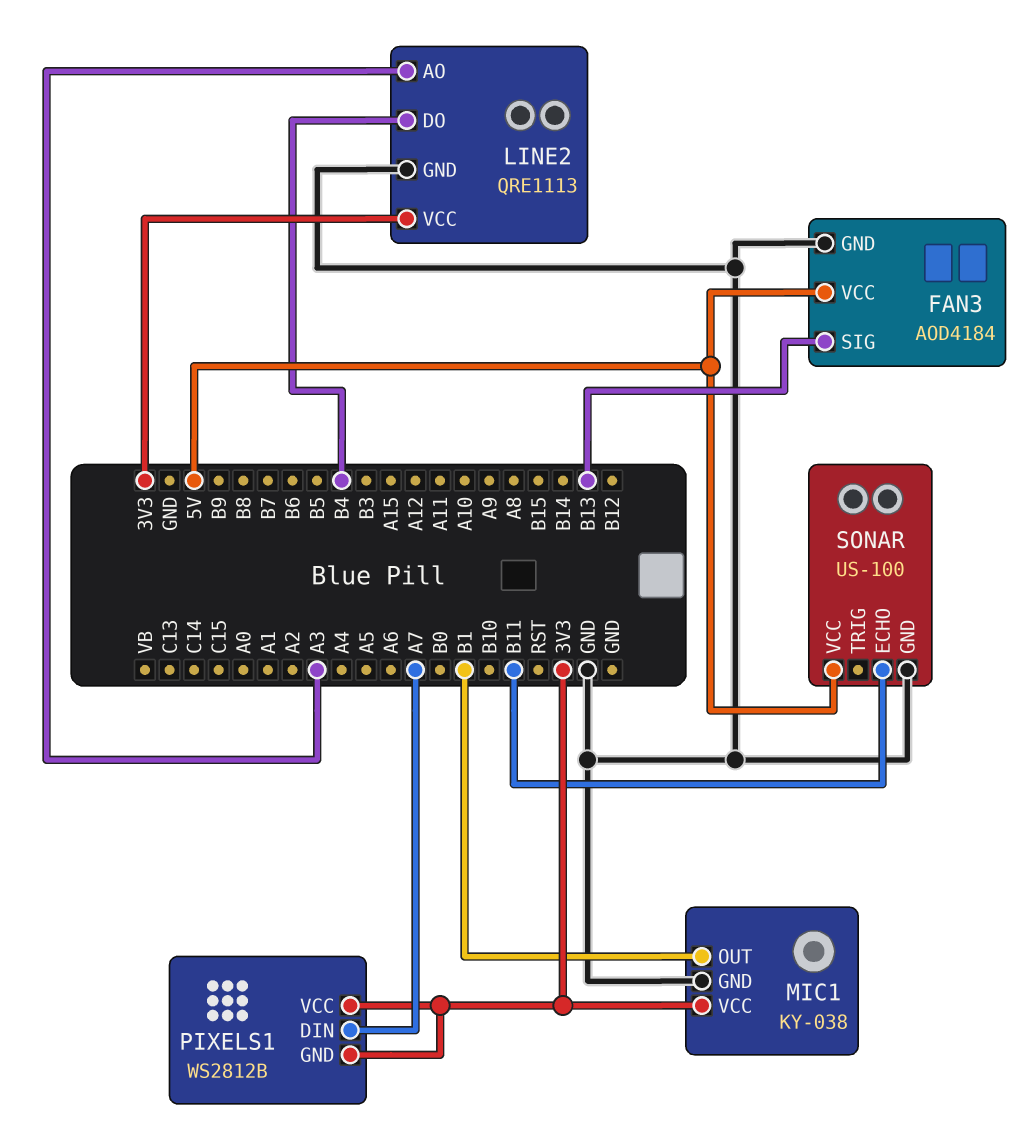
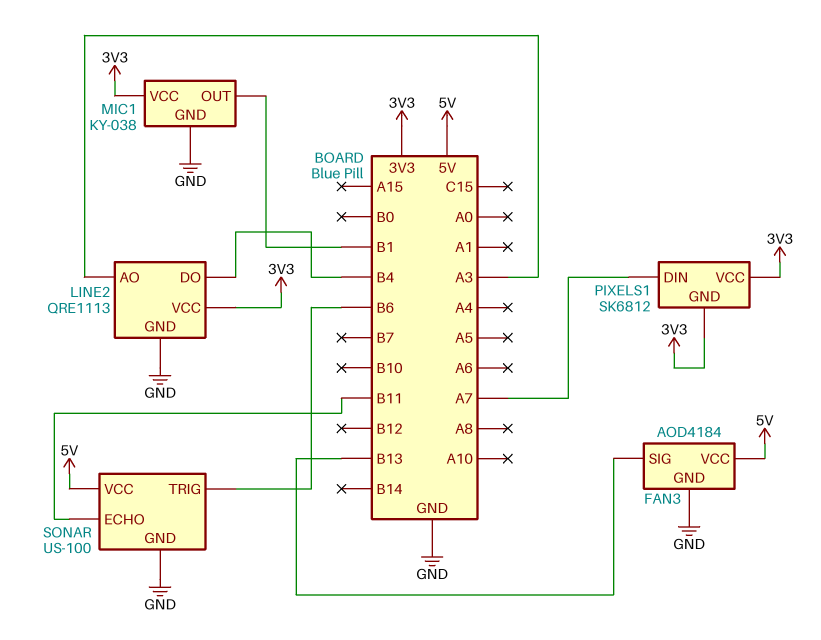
PIXELS1: WS2812B -> SK6812
SONAR pin TRIG: none -> B6

